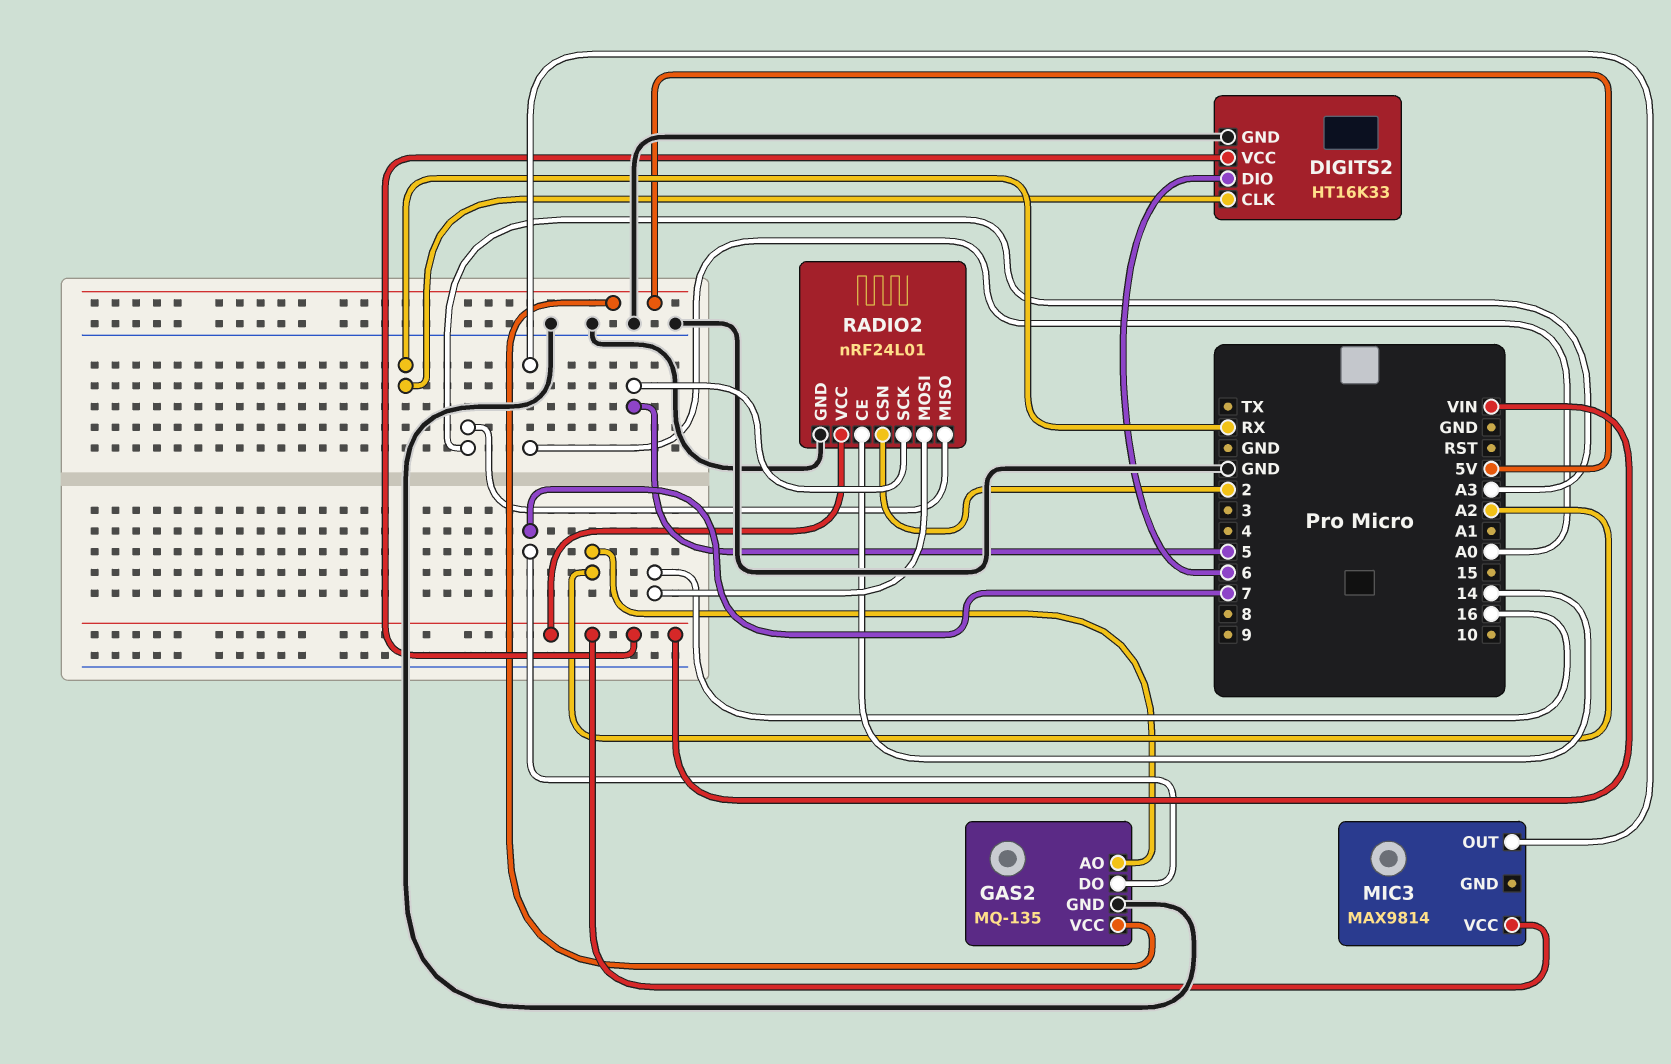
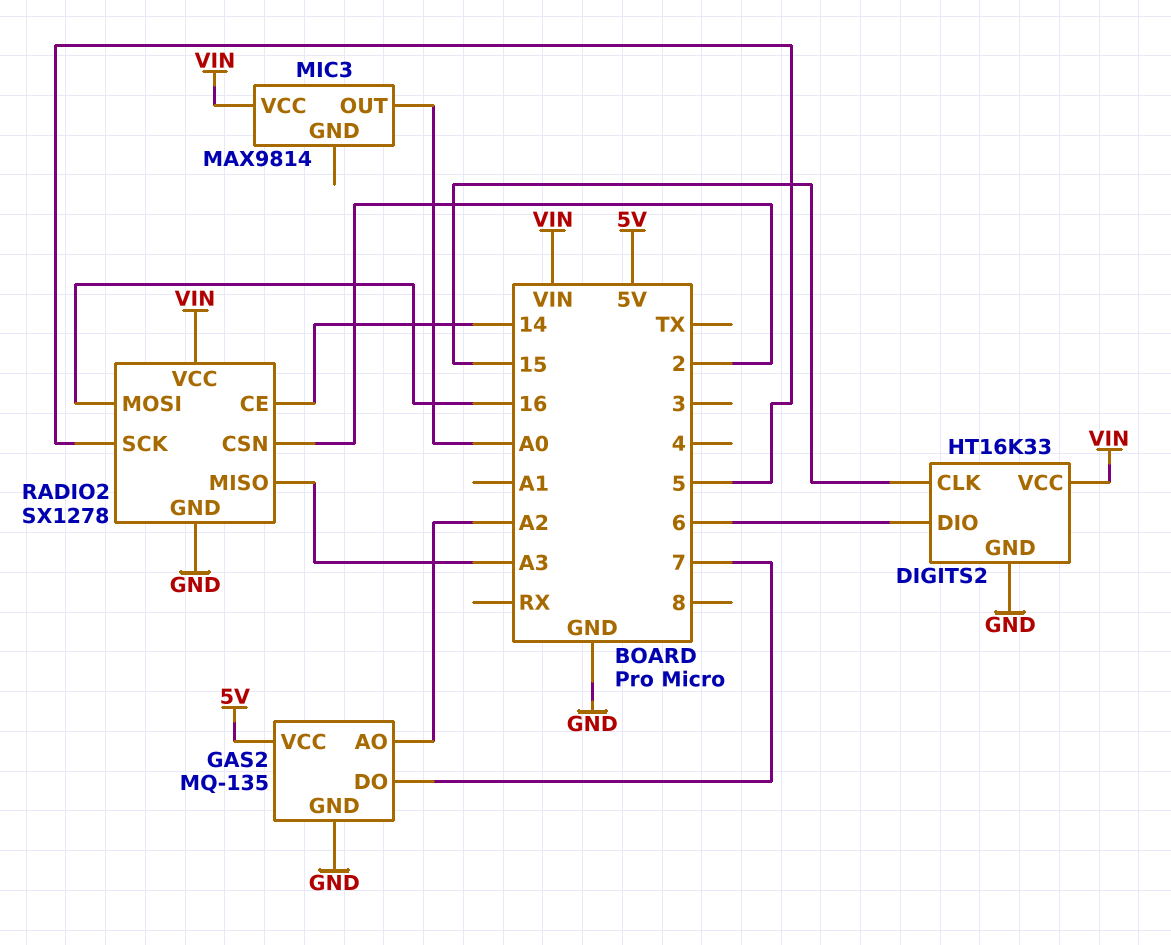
DIGITS2 pin CLK: RX -> 15
RADIO2: nRF24L01 -> SX1278

